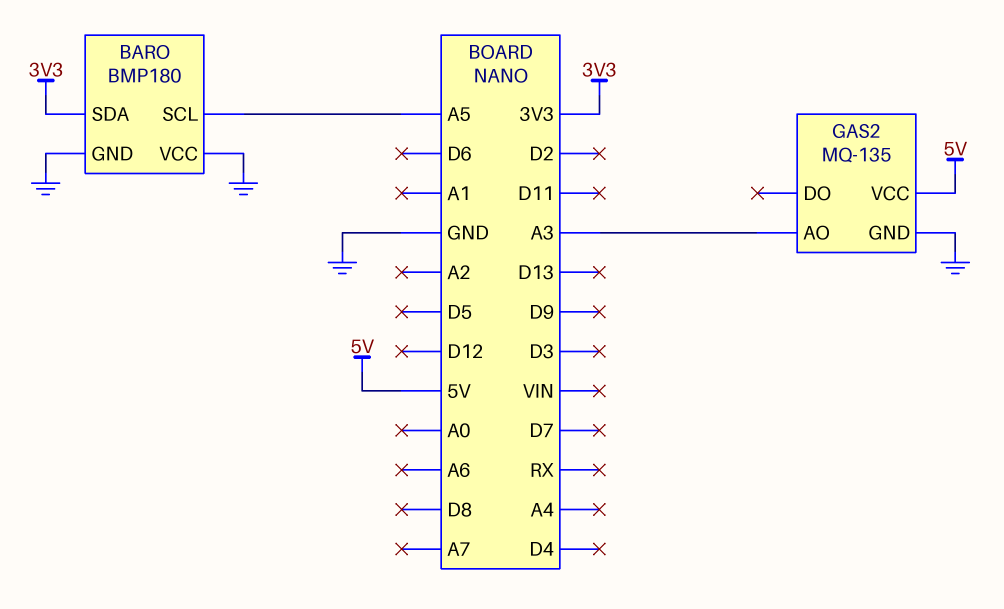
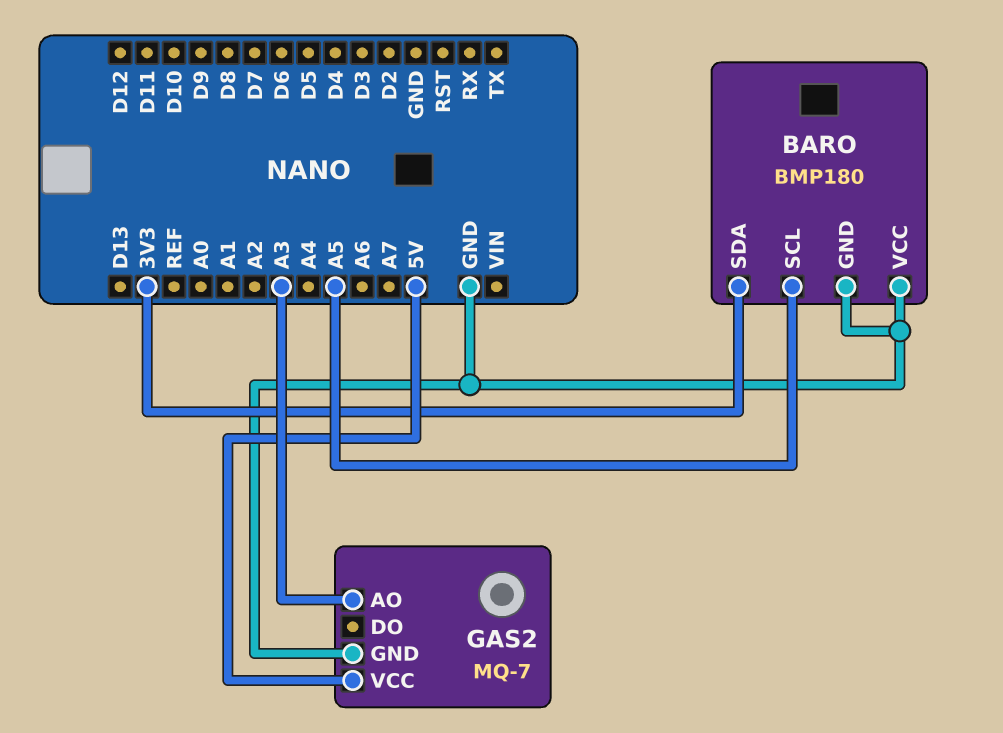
GAS2: MQ-135 -> MQ-7

